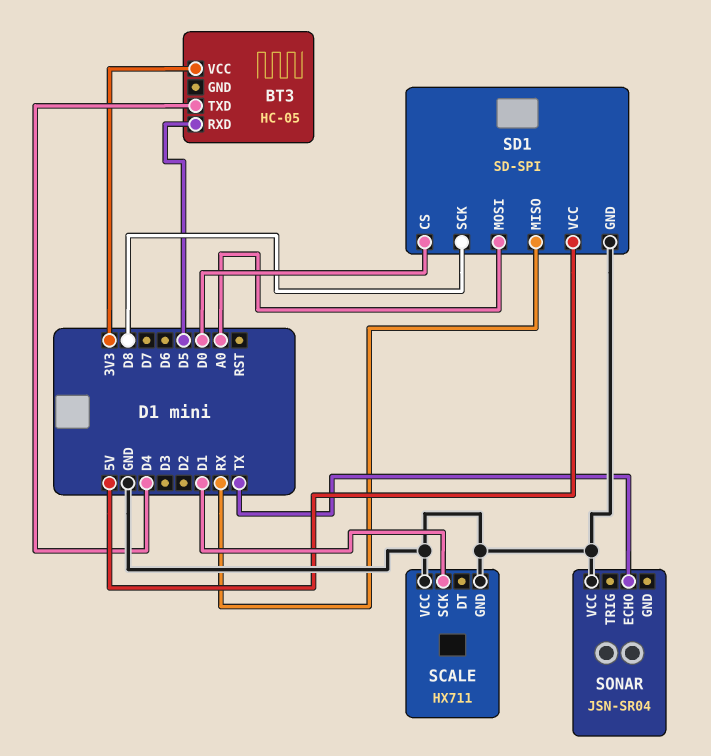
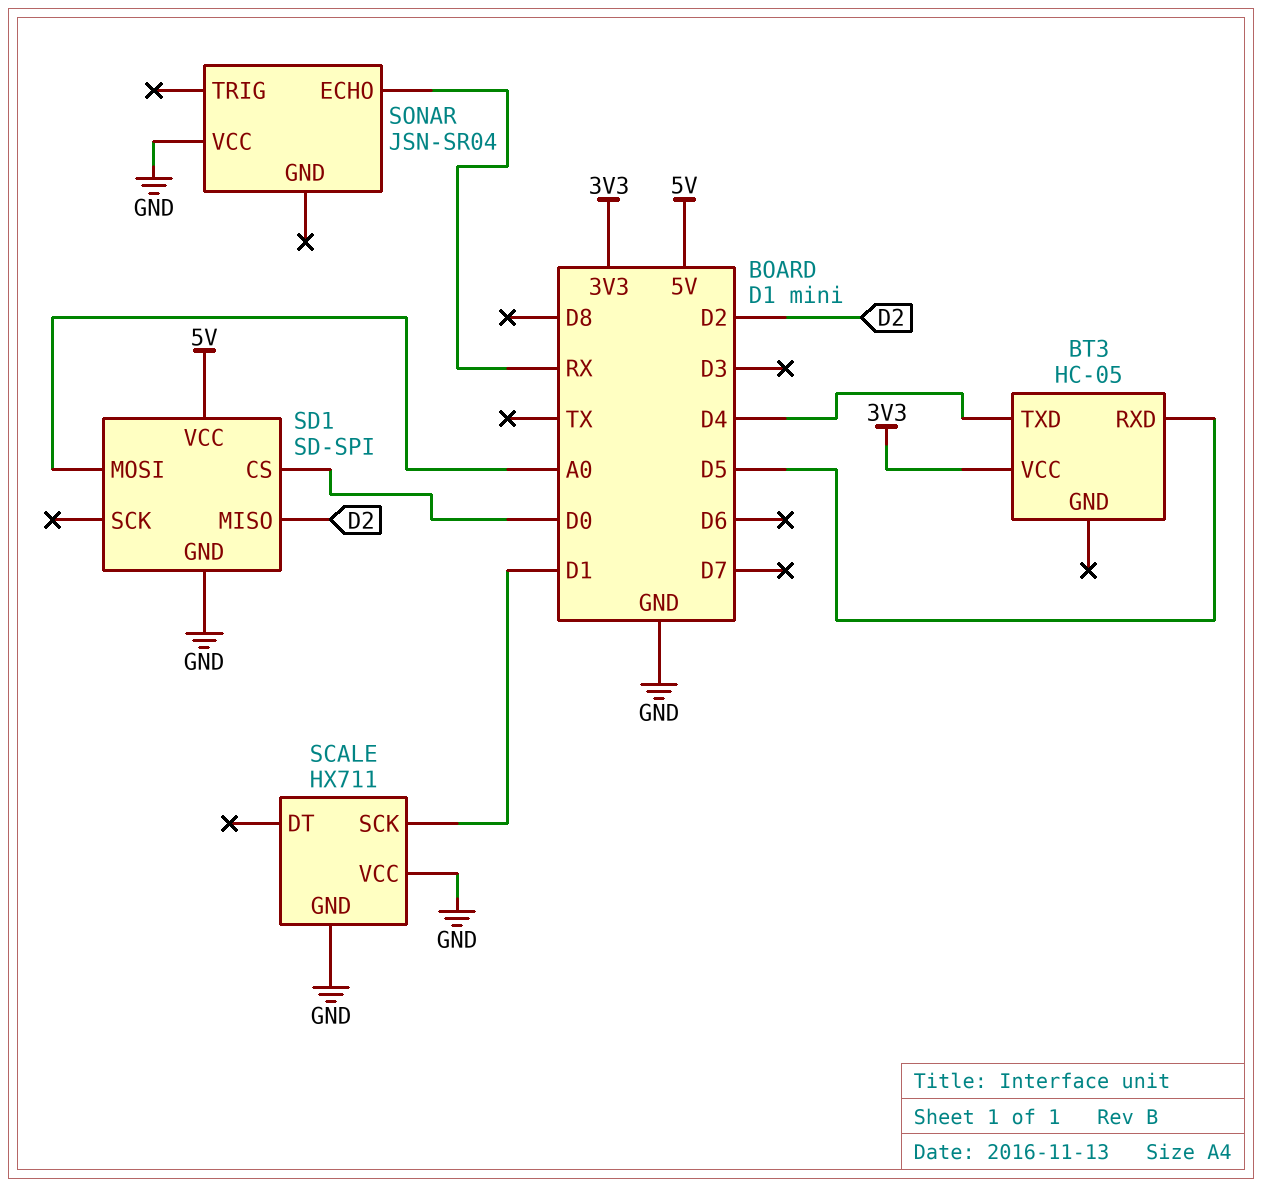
SD1 pin MISO: RX -> D2
SD1 pin SCK: D8 -> none
SONAR pin ECHO: TX -> RX

